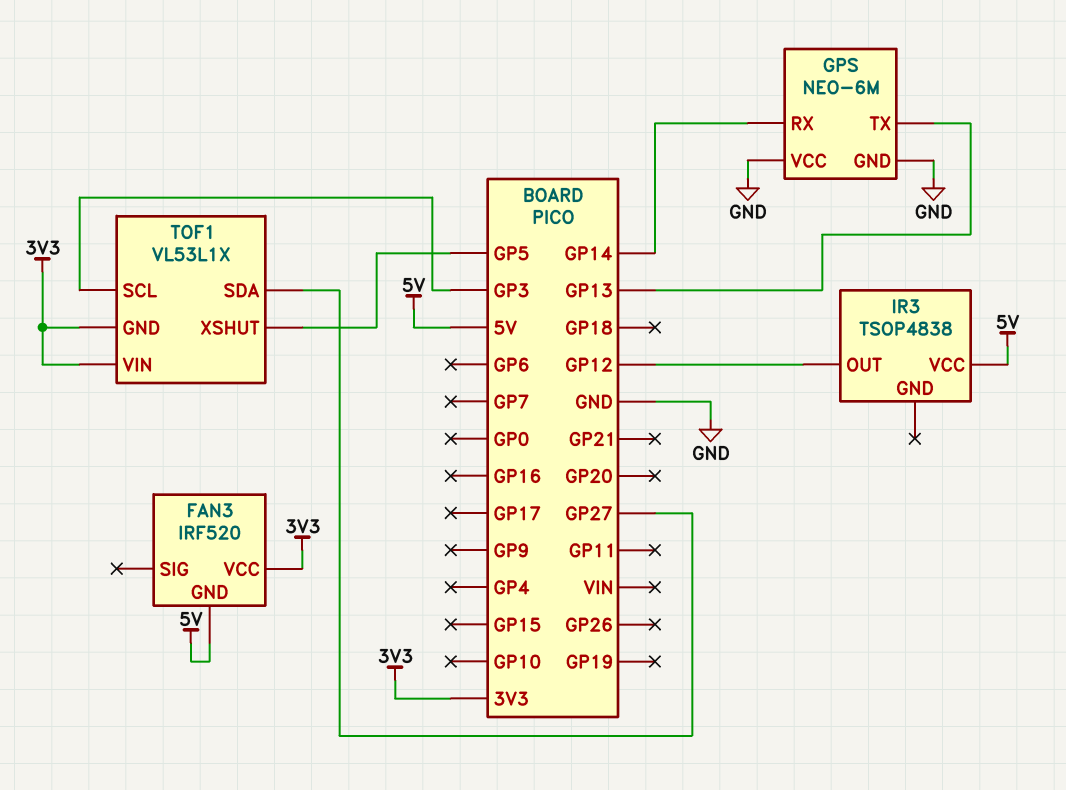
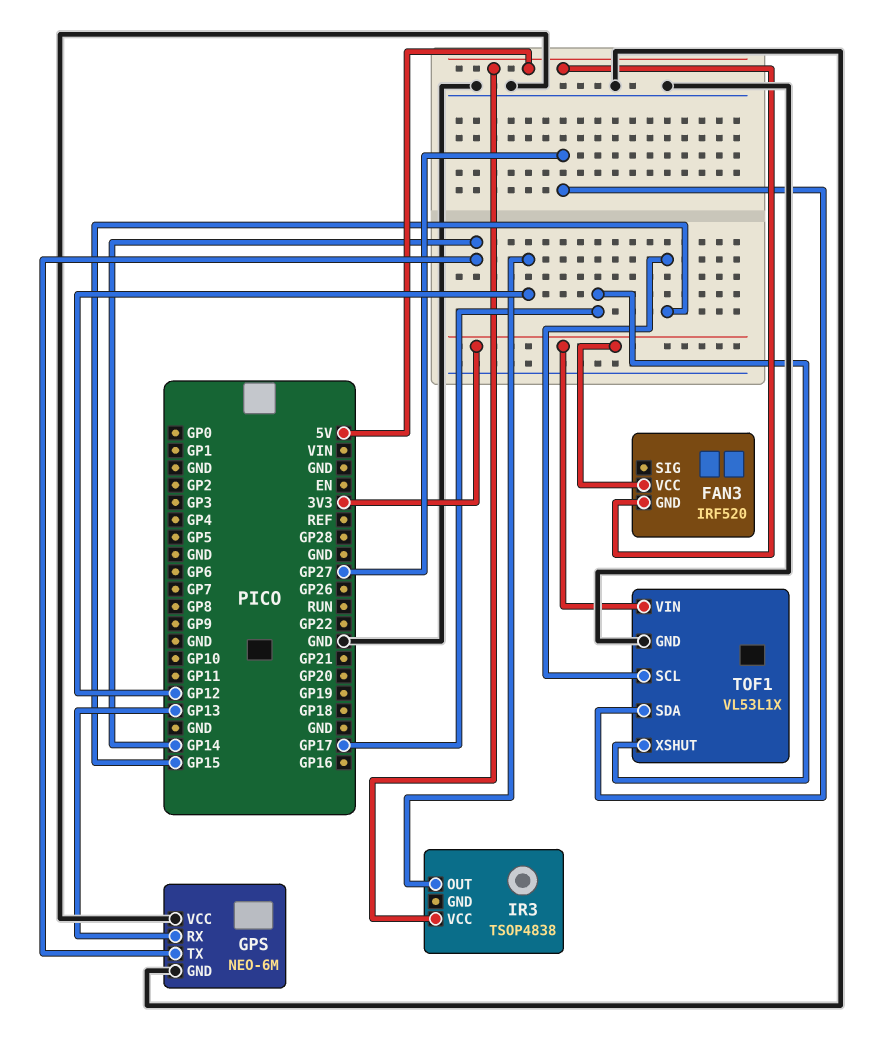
GPS pin RX: GP14 -> GP13
GPS pin TX: GP13 -> GP14
TOF1 pin GND: 3V3 -> GND
TOF1 pin SCL: GP3 -> GP15
TOF1 pin XSHUT: GP5 -> GP17

